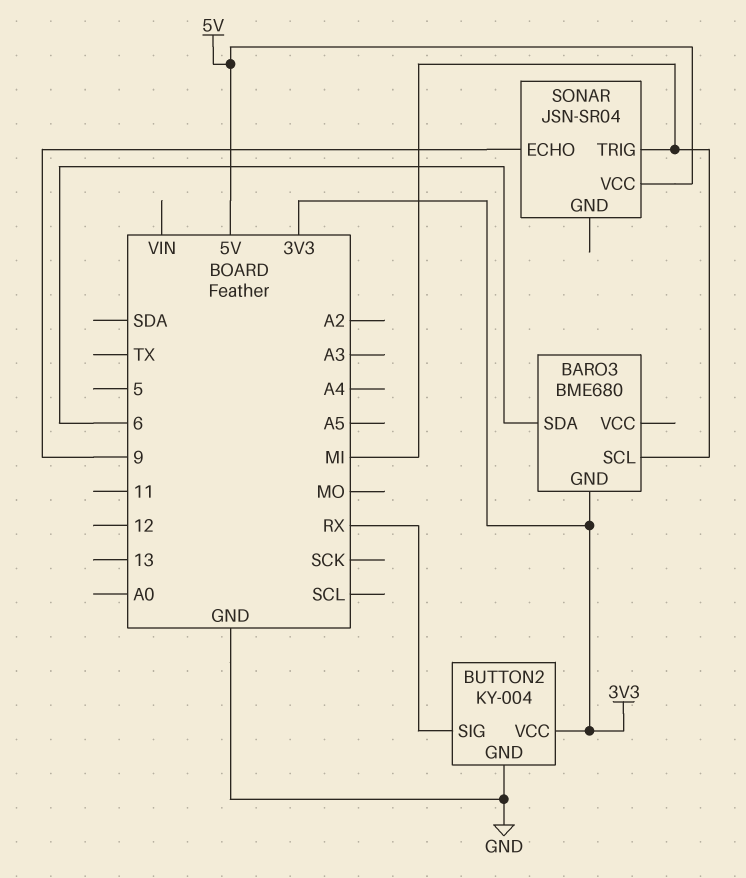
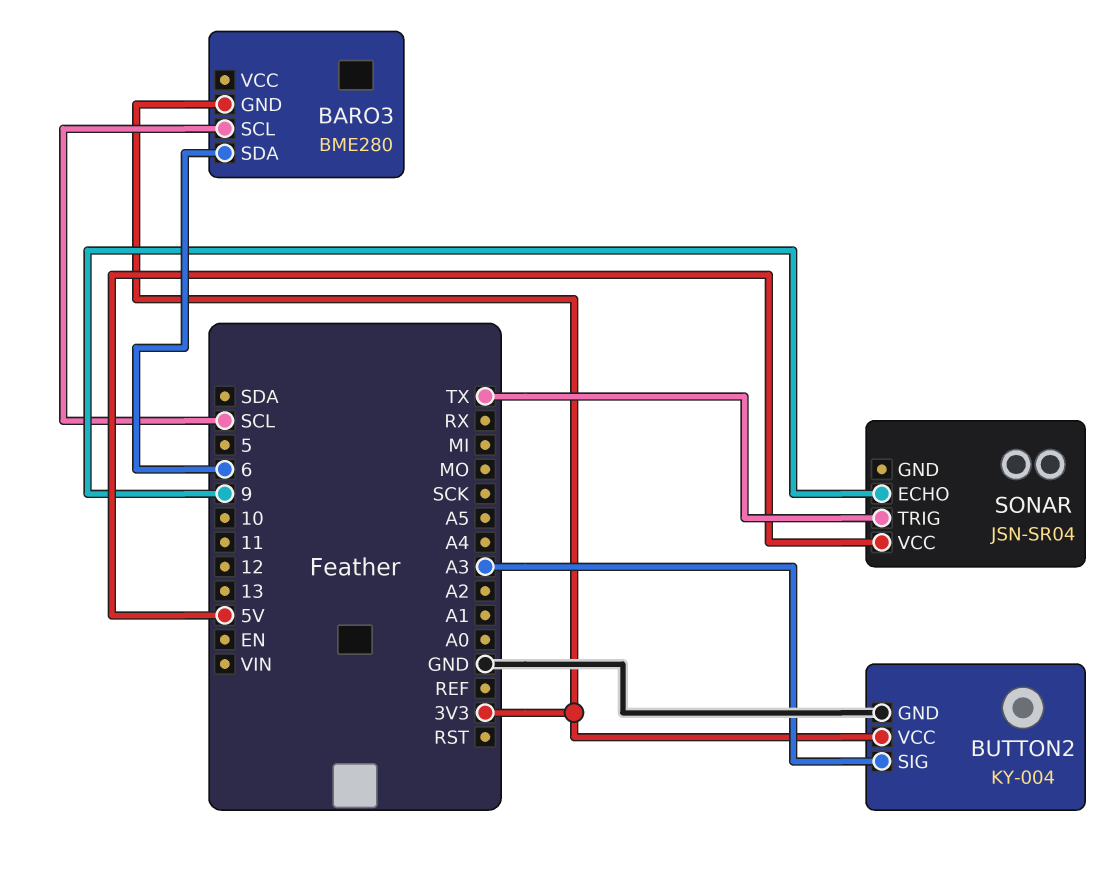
BARO3: BME680 -> BME280
BARO3 pin SCL: MI -> SCL
BUTTON2 pin SIG: RX -> A3
SONAR pin TRIG: MI -> TX

